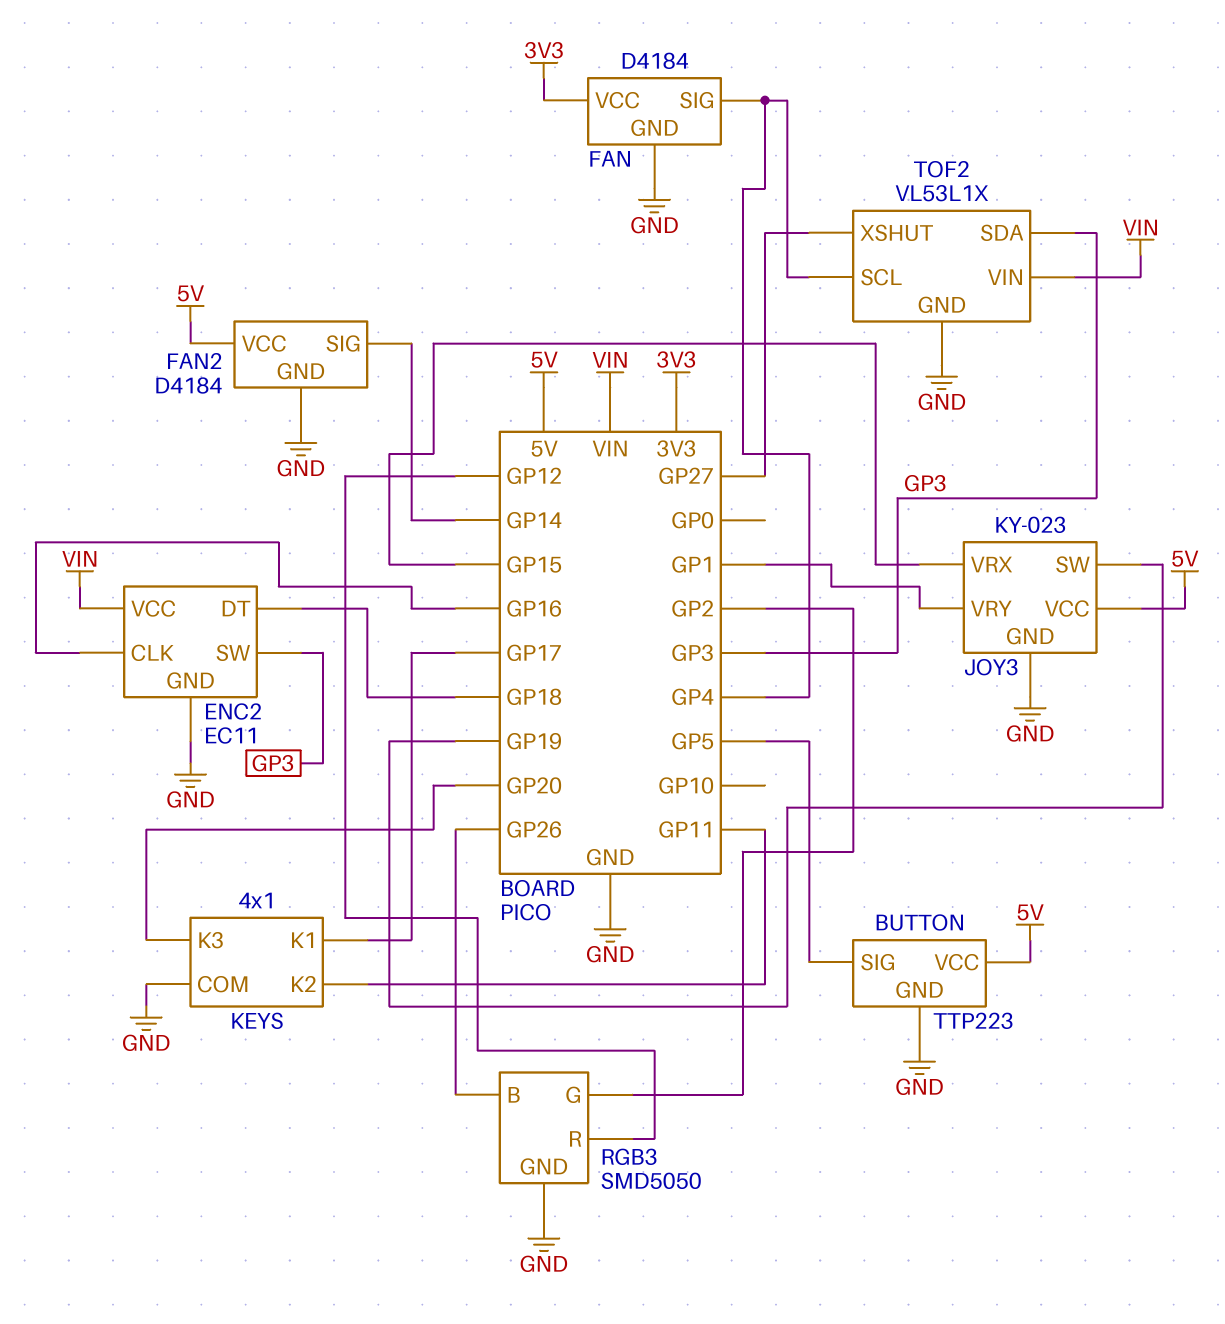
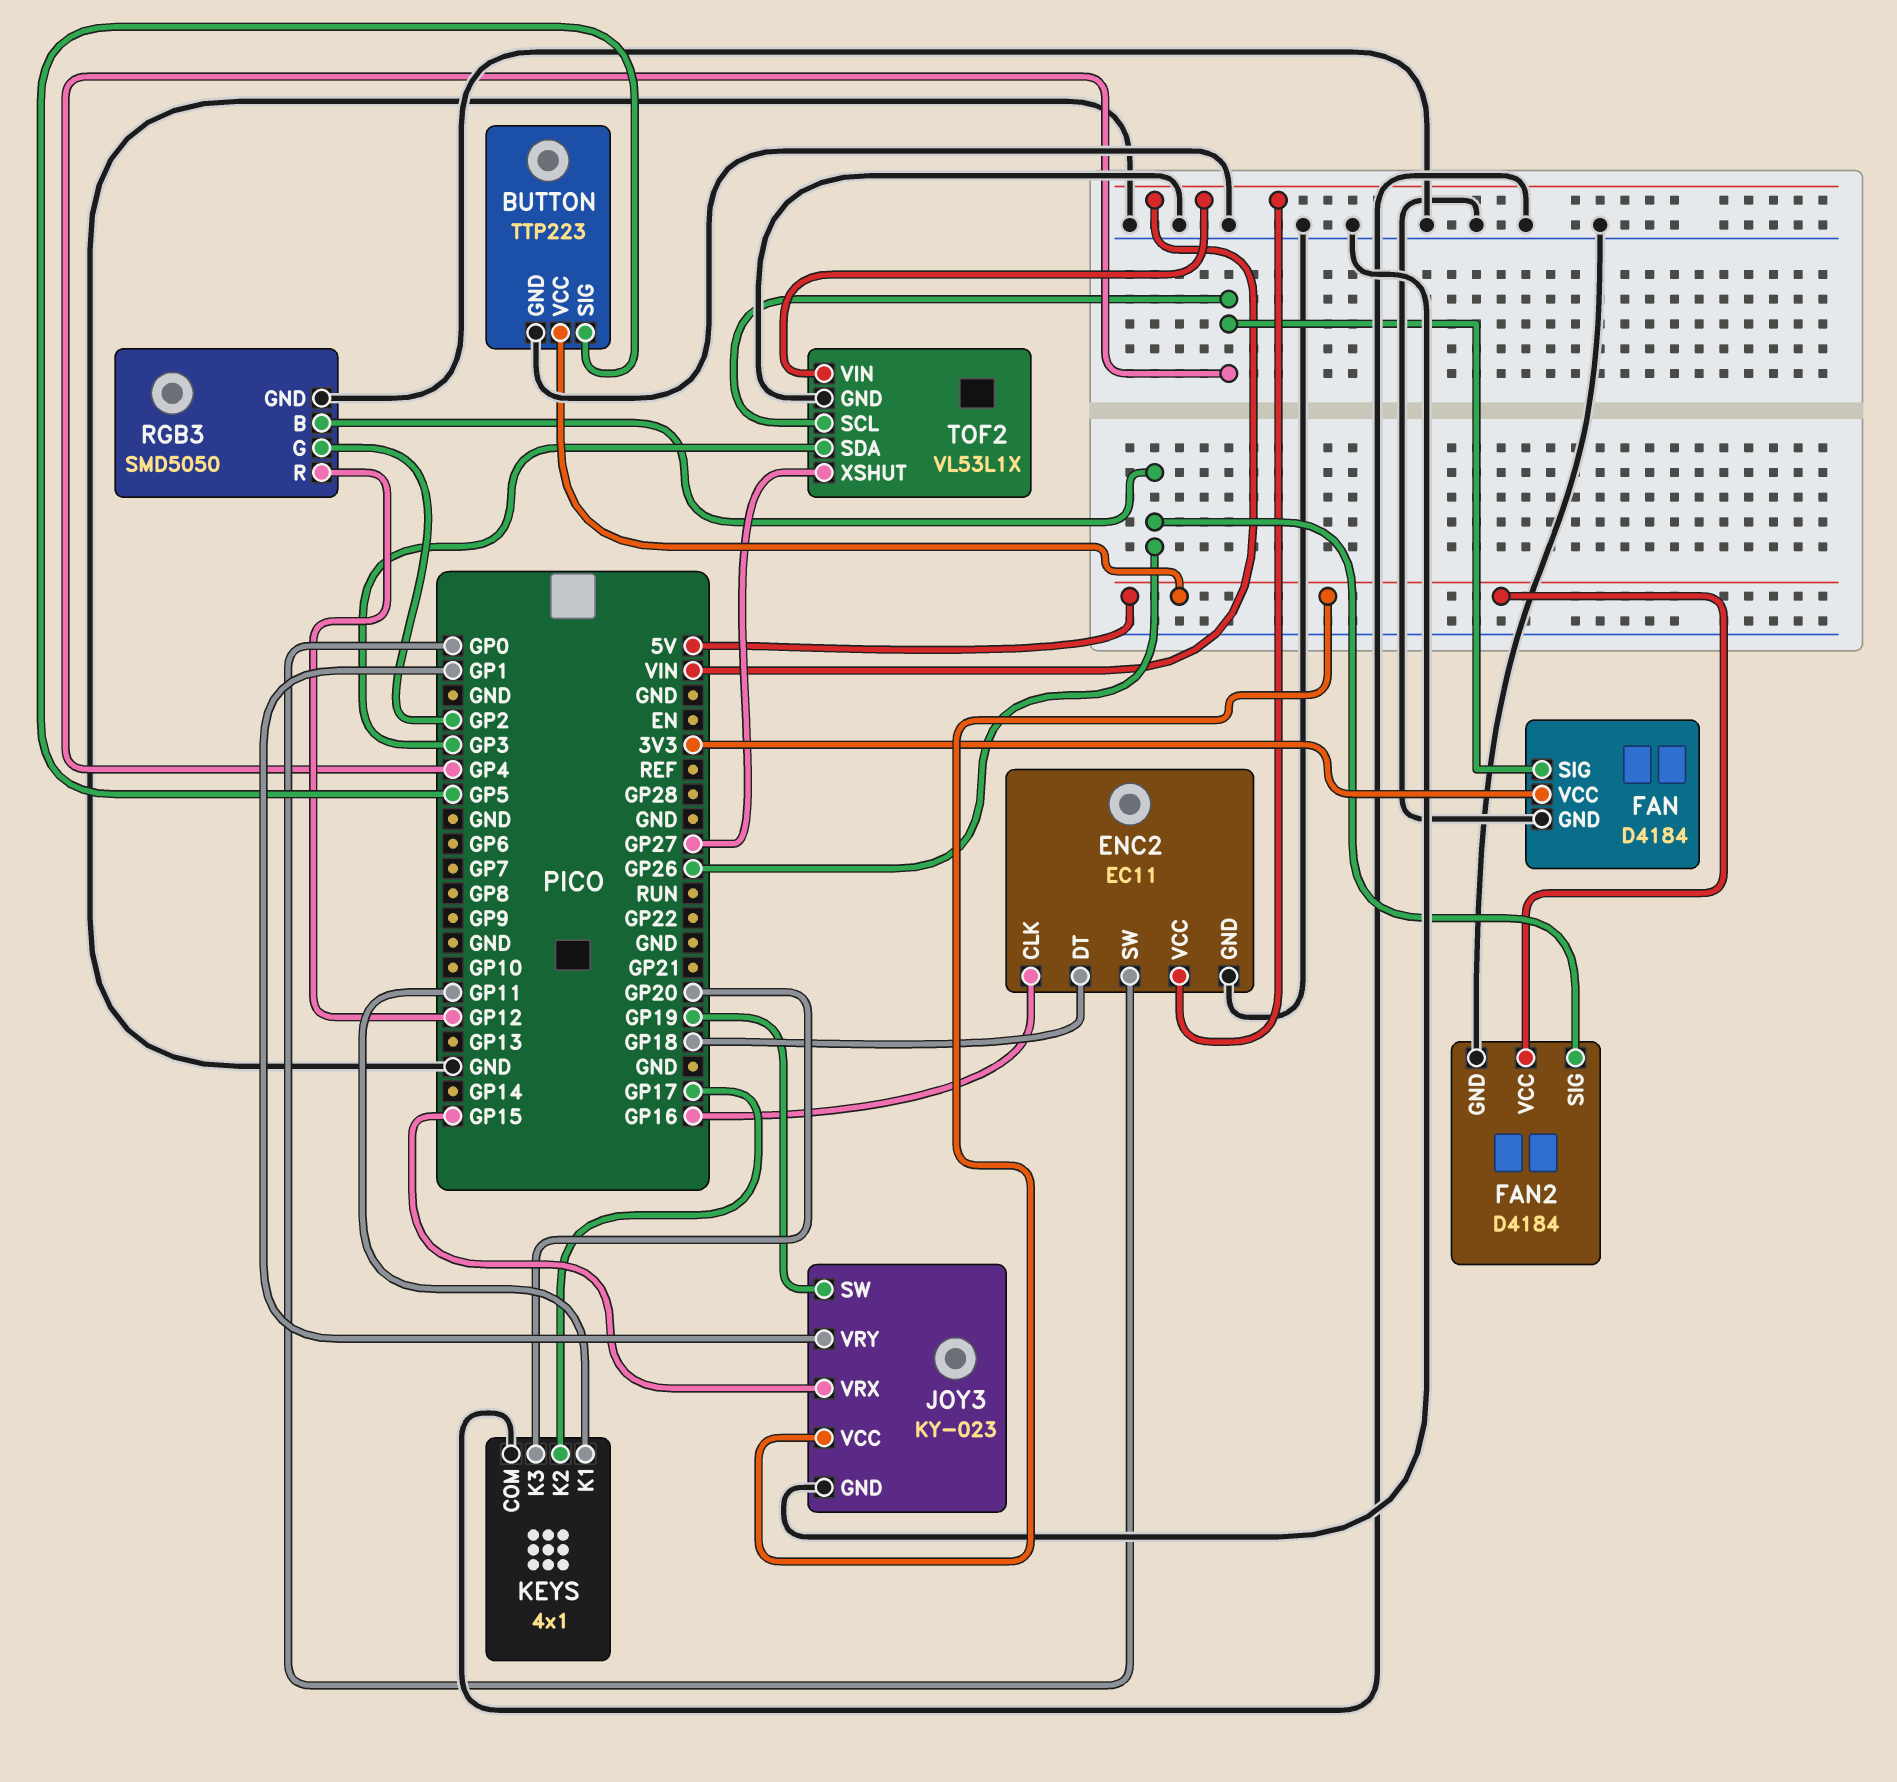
ENC2 pin SW: GP3 -> GP0
FAN2 pin SIG: GP14 -> GP26
KEYS pin K1: GP17 -> GP11
KEYS pin K2: GP11 -> GP17

